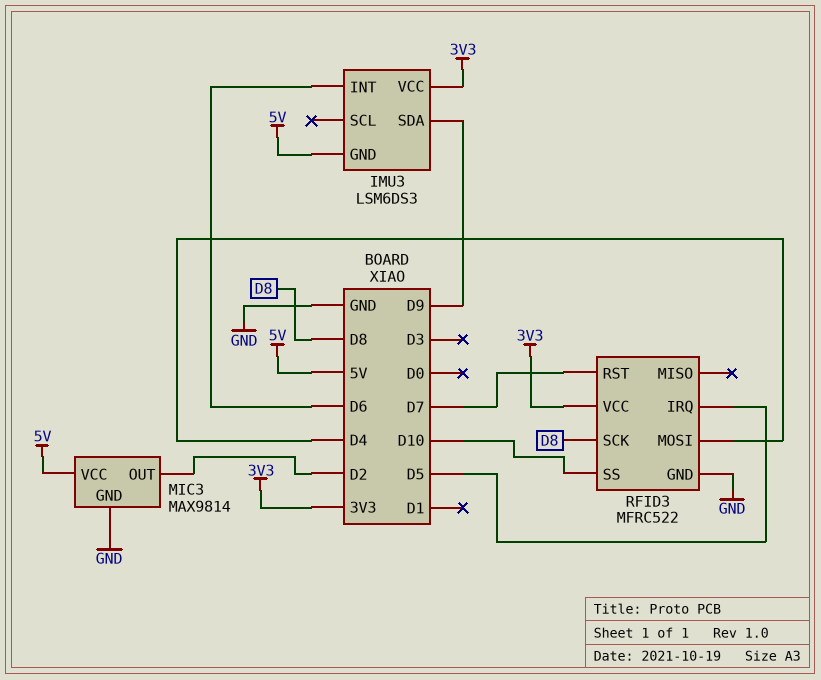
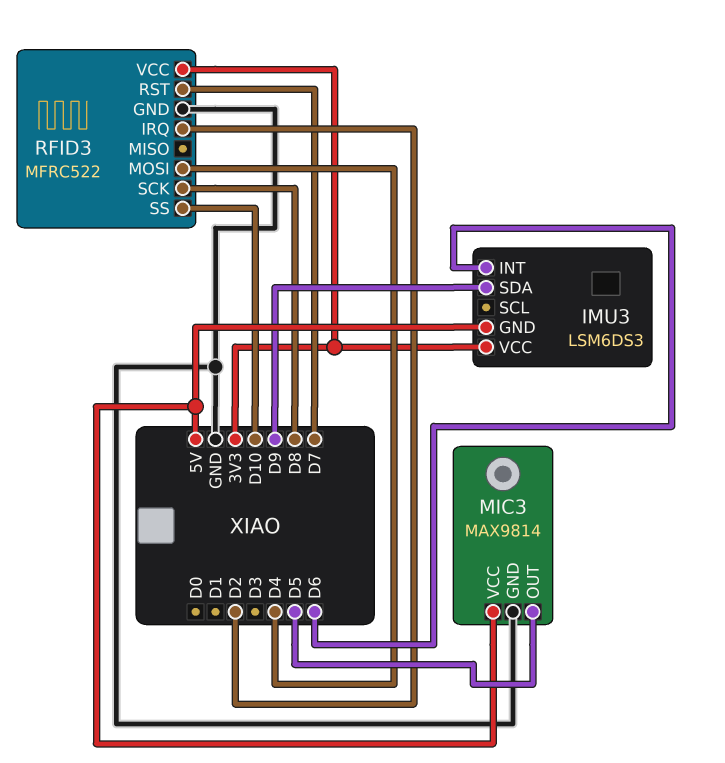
MIC3 pin OUT: D2 -> D5
RFID3 pin IRQ: D5 -> D2

